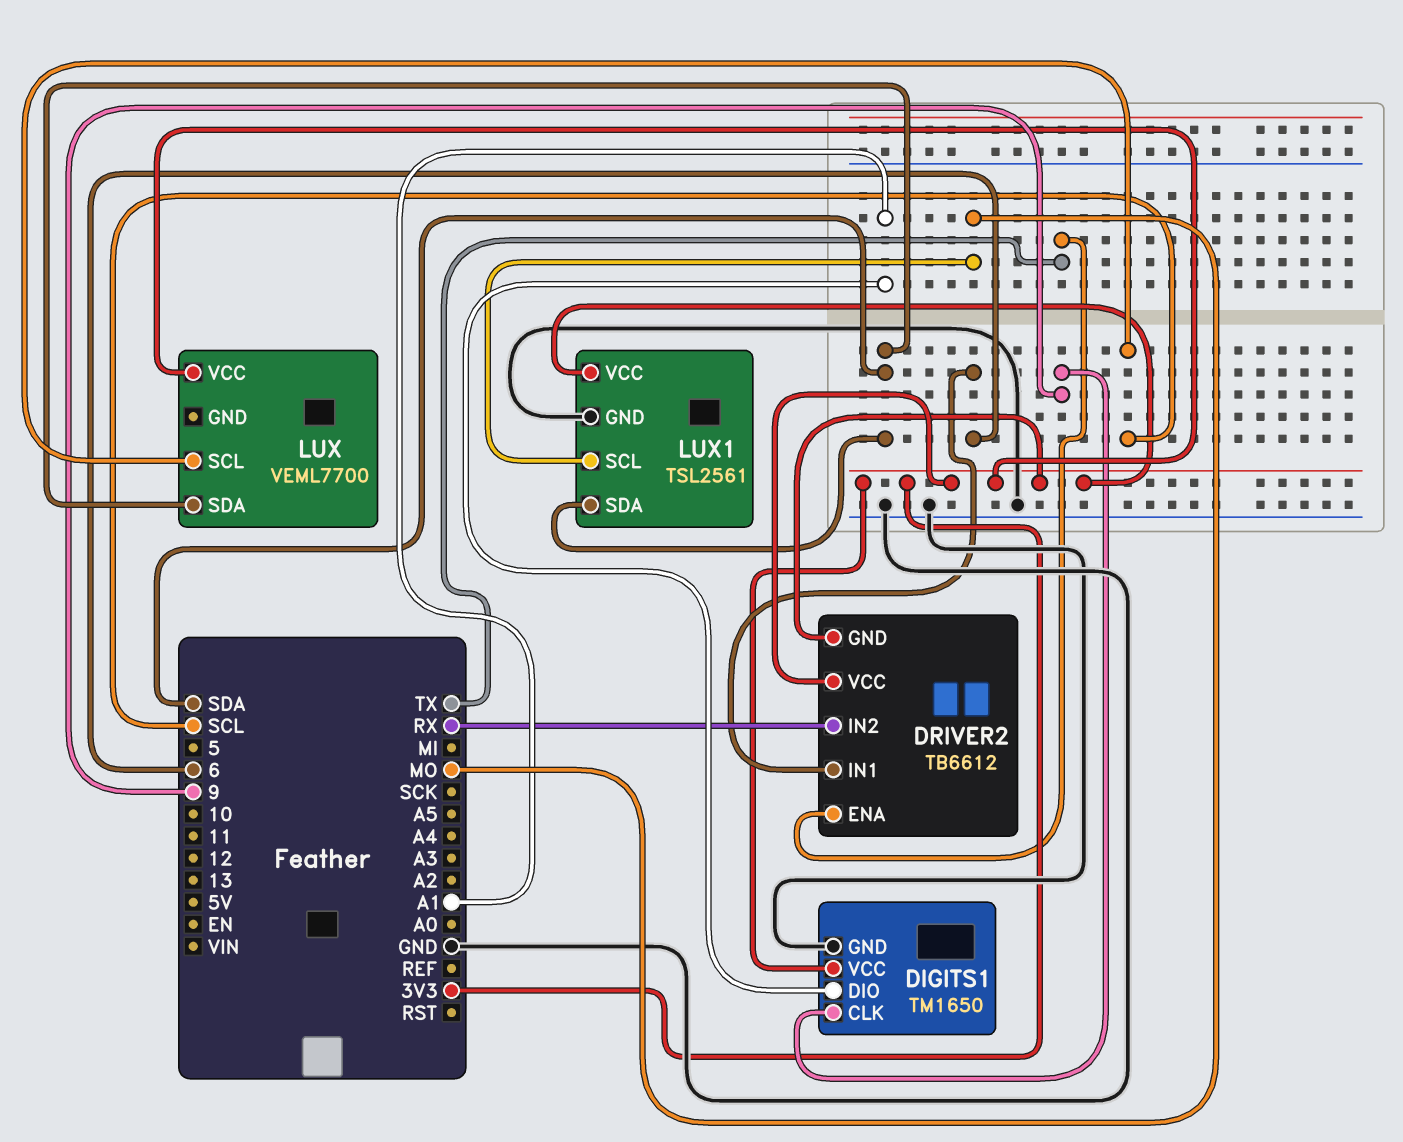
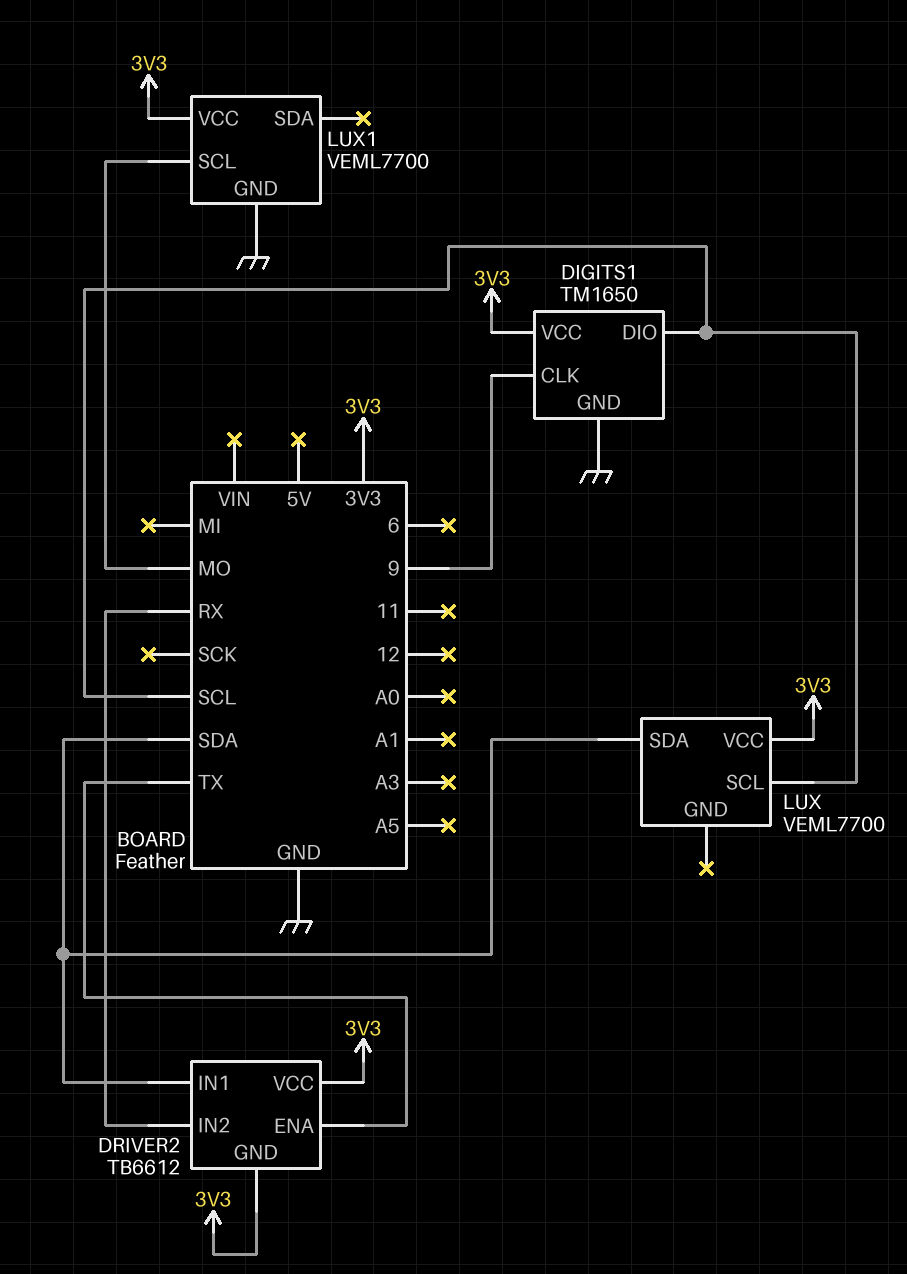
DIGITS1 pin DIO: A1 -> SCL
DRIVER2 pin IN1: 6 -> SDA
LUX1: TSL2561 -> VEML7700
LUX1 pin SDA: SDA -> none

